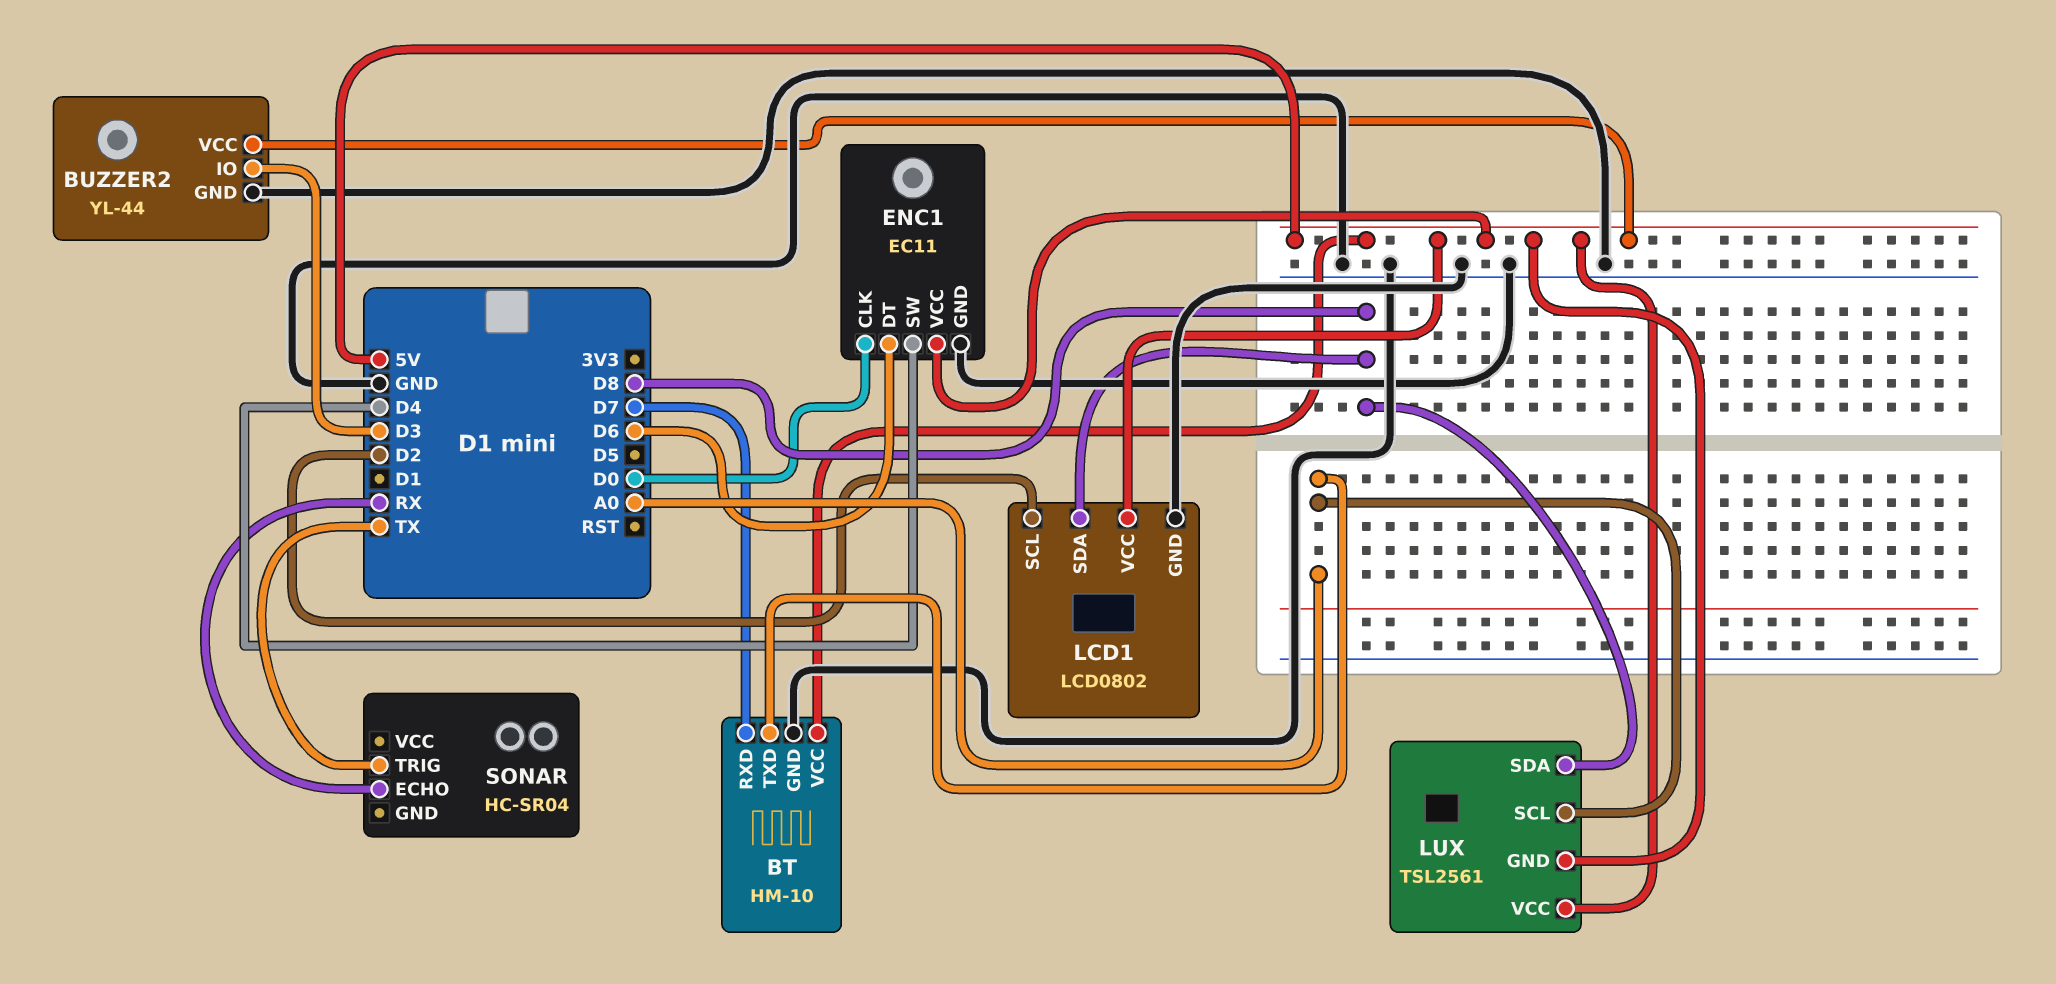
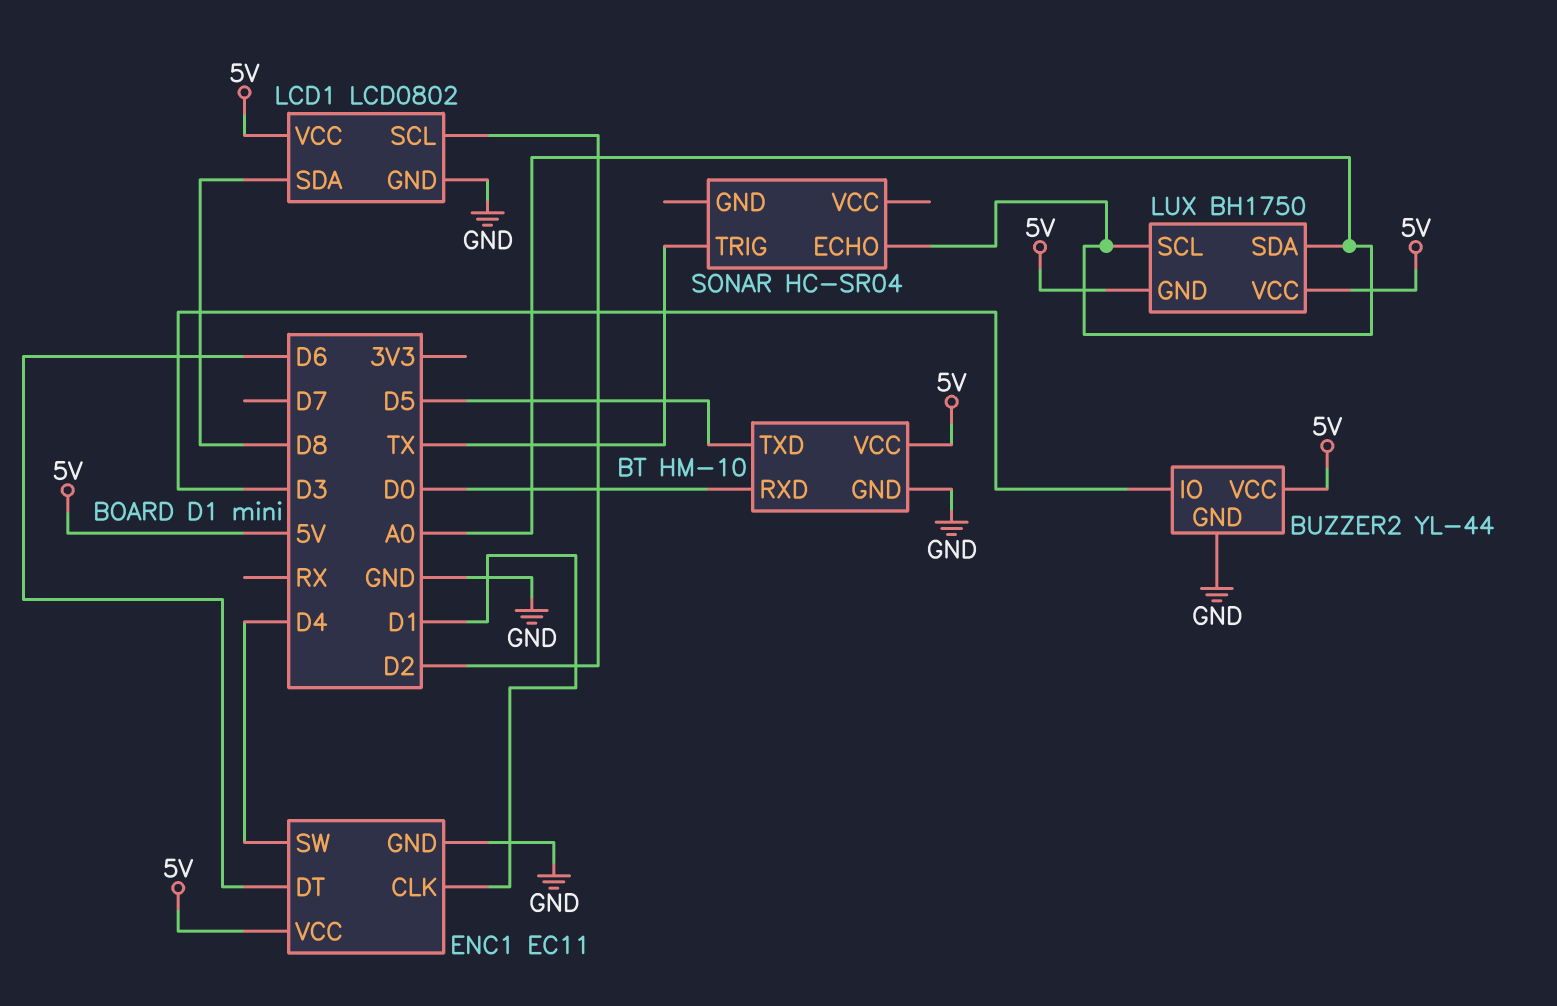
BT pin RXD: D7 -> D0
BT pin TXD: A0 -> D5
ENC1 pin CLK: D0 -> D1
LUX: TSL2561 -> BH1750
LUX pin SDA: D8 -> A0
SONAR pin ECHO: RX -> A0

